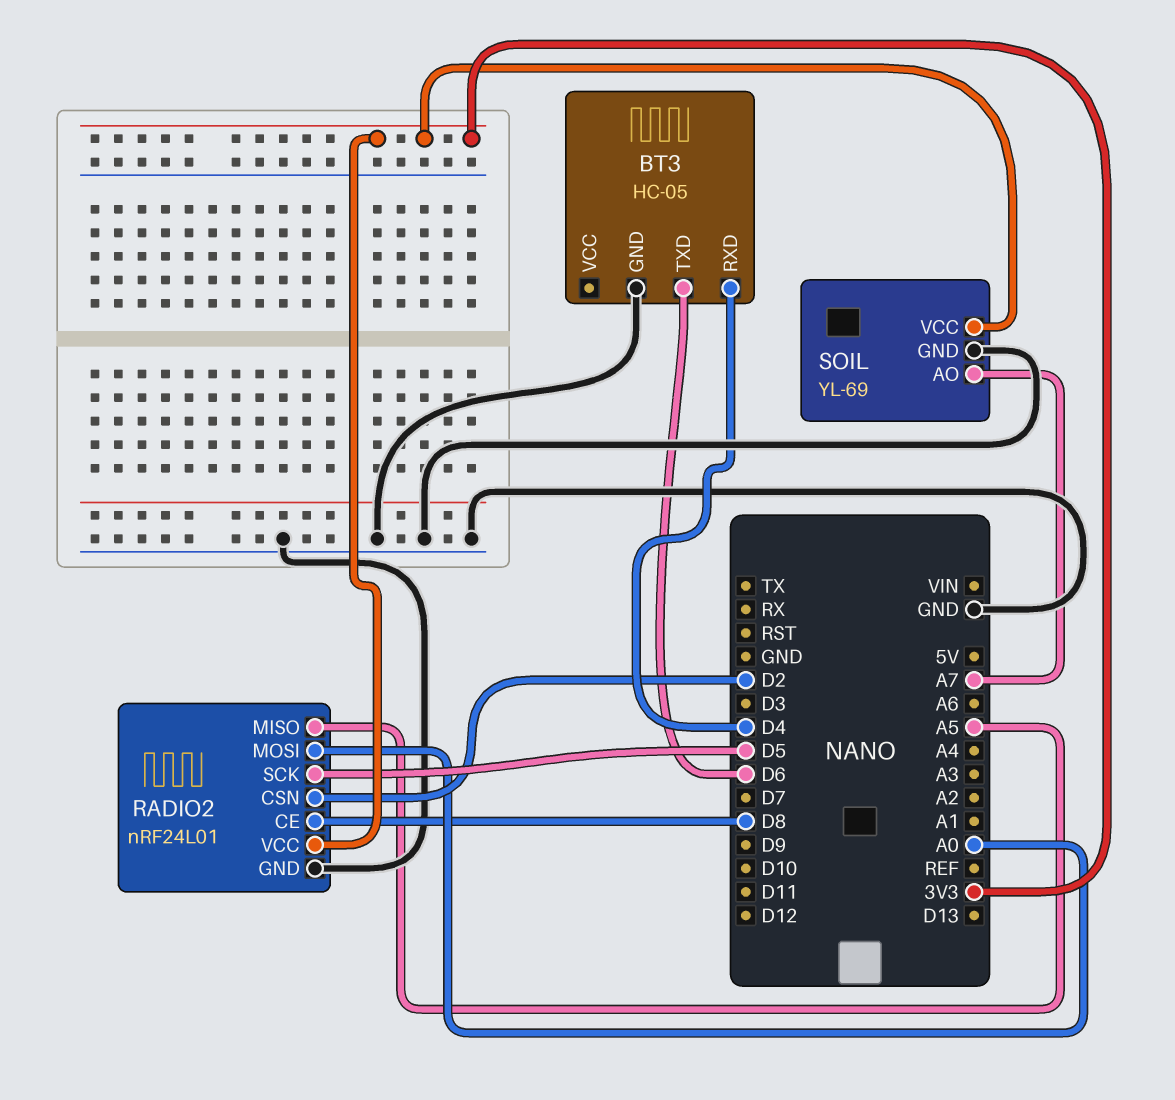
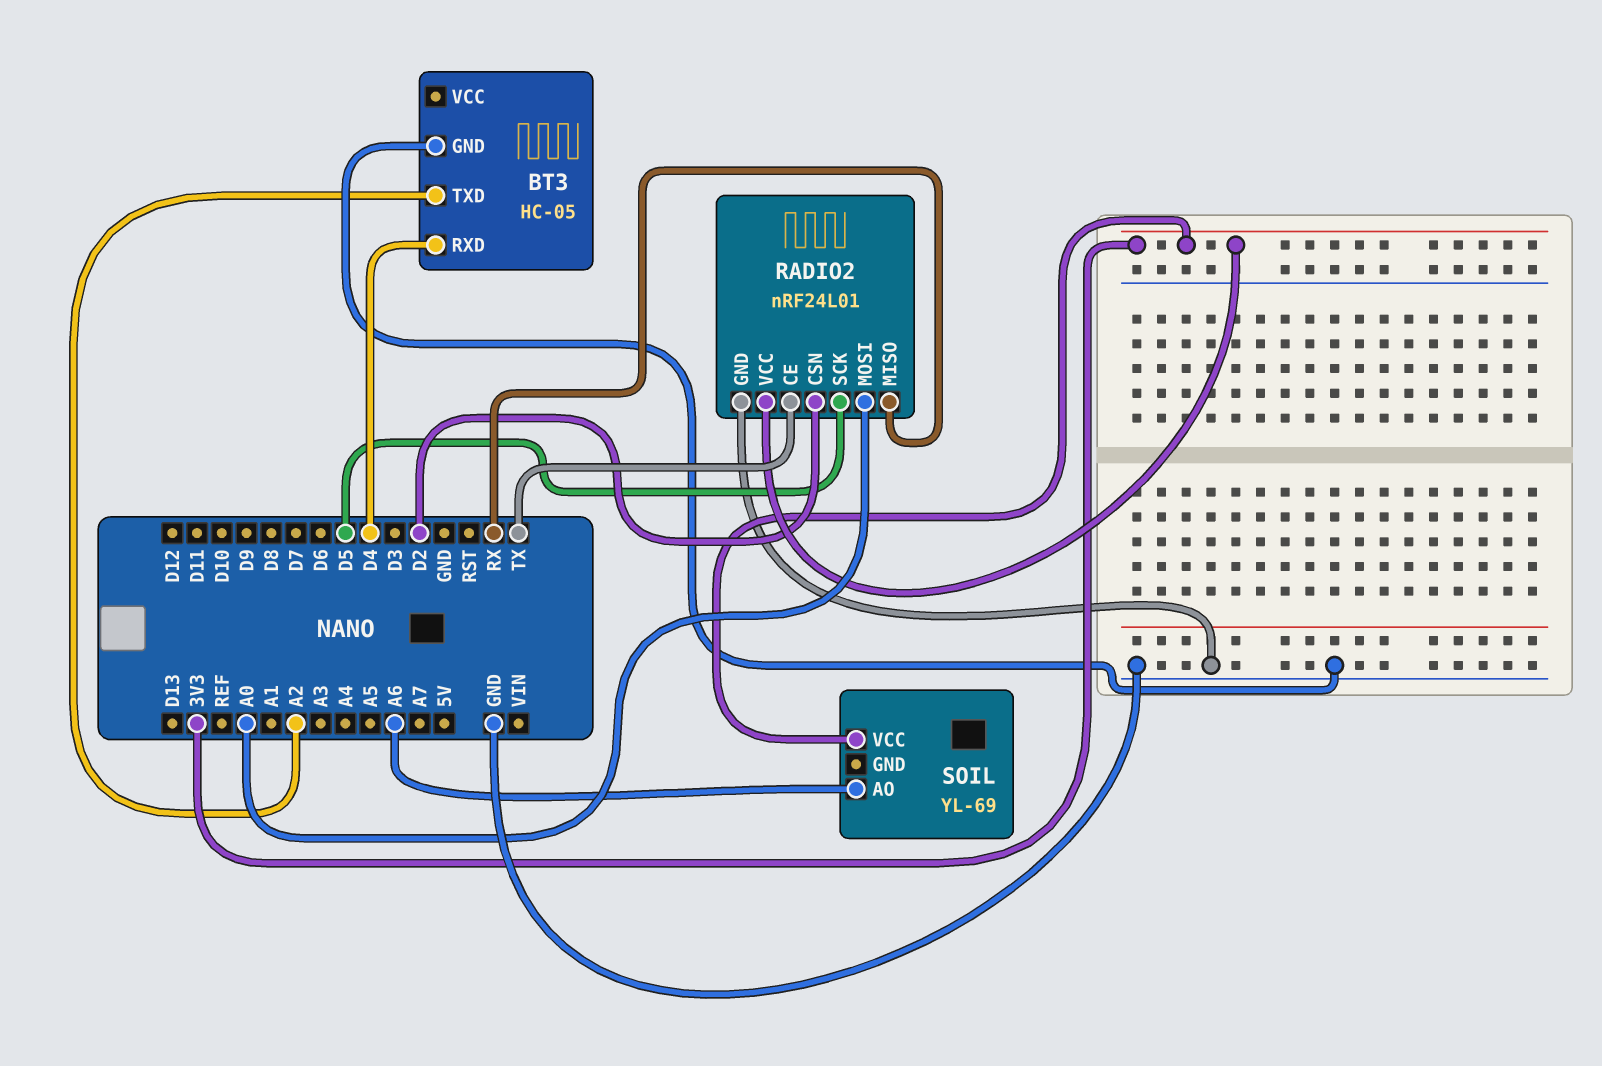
BT3 pin TXD: D6 -> A2
RADIO2 pin CE: D8 -> TX
RADIO2 pin MISO: A5 -> RX
SOIL pin AO: A7 -> A6
SOIL pin GND: GND -> none

